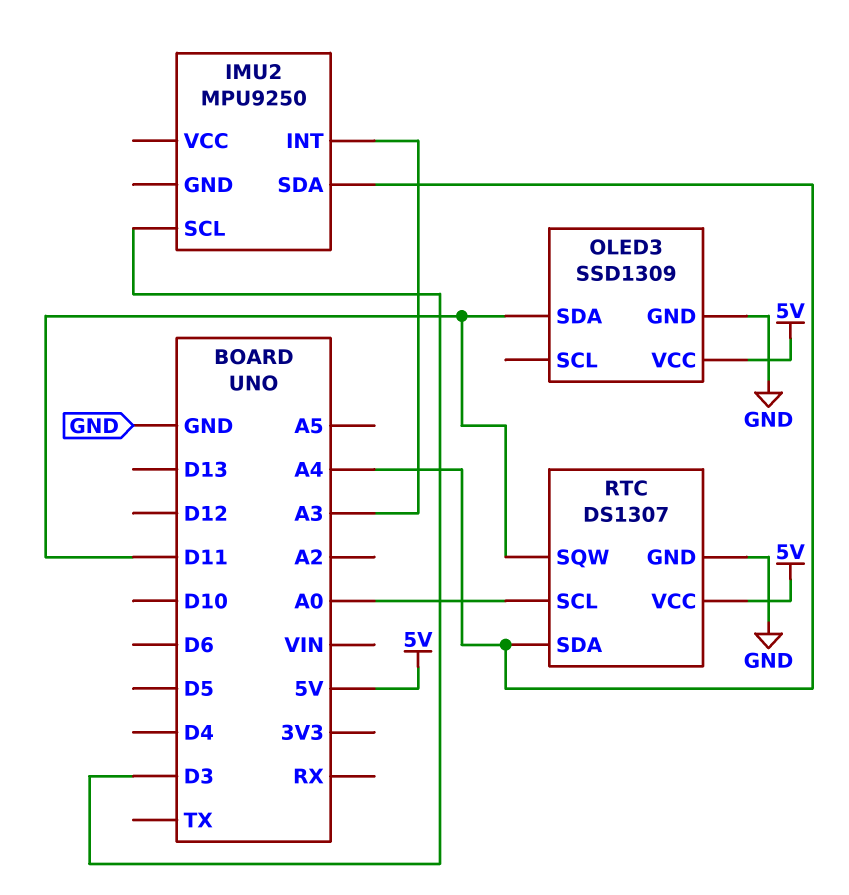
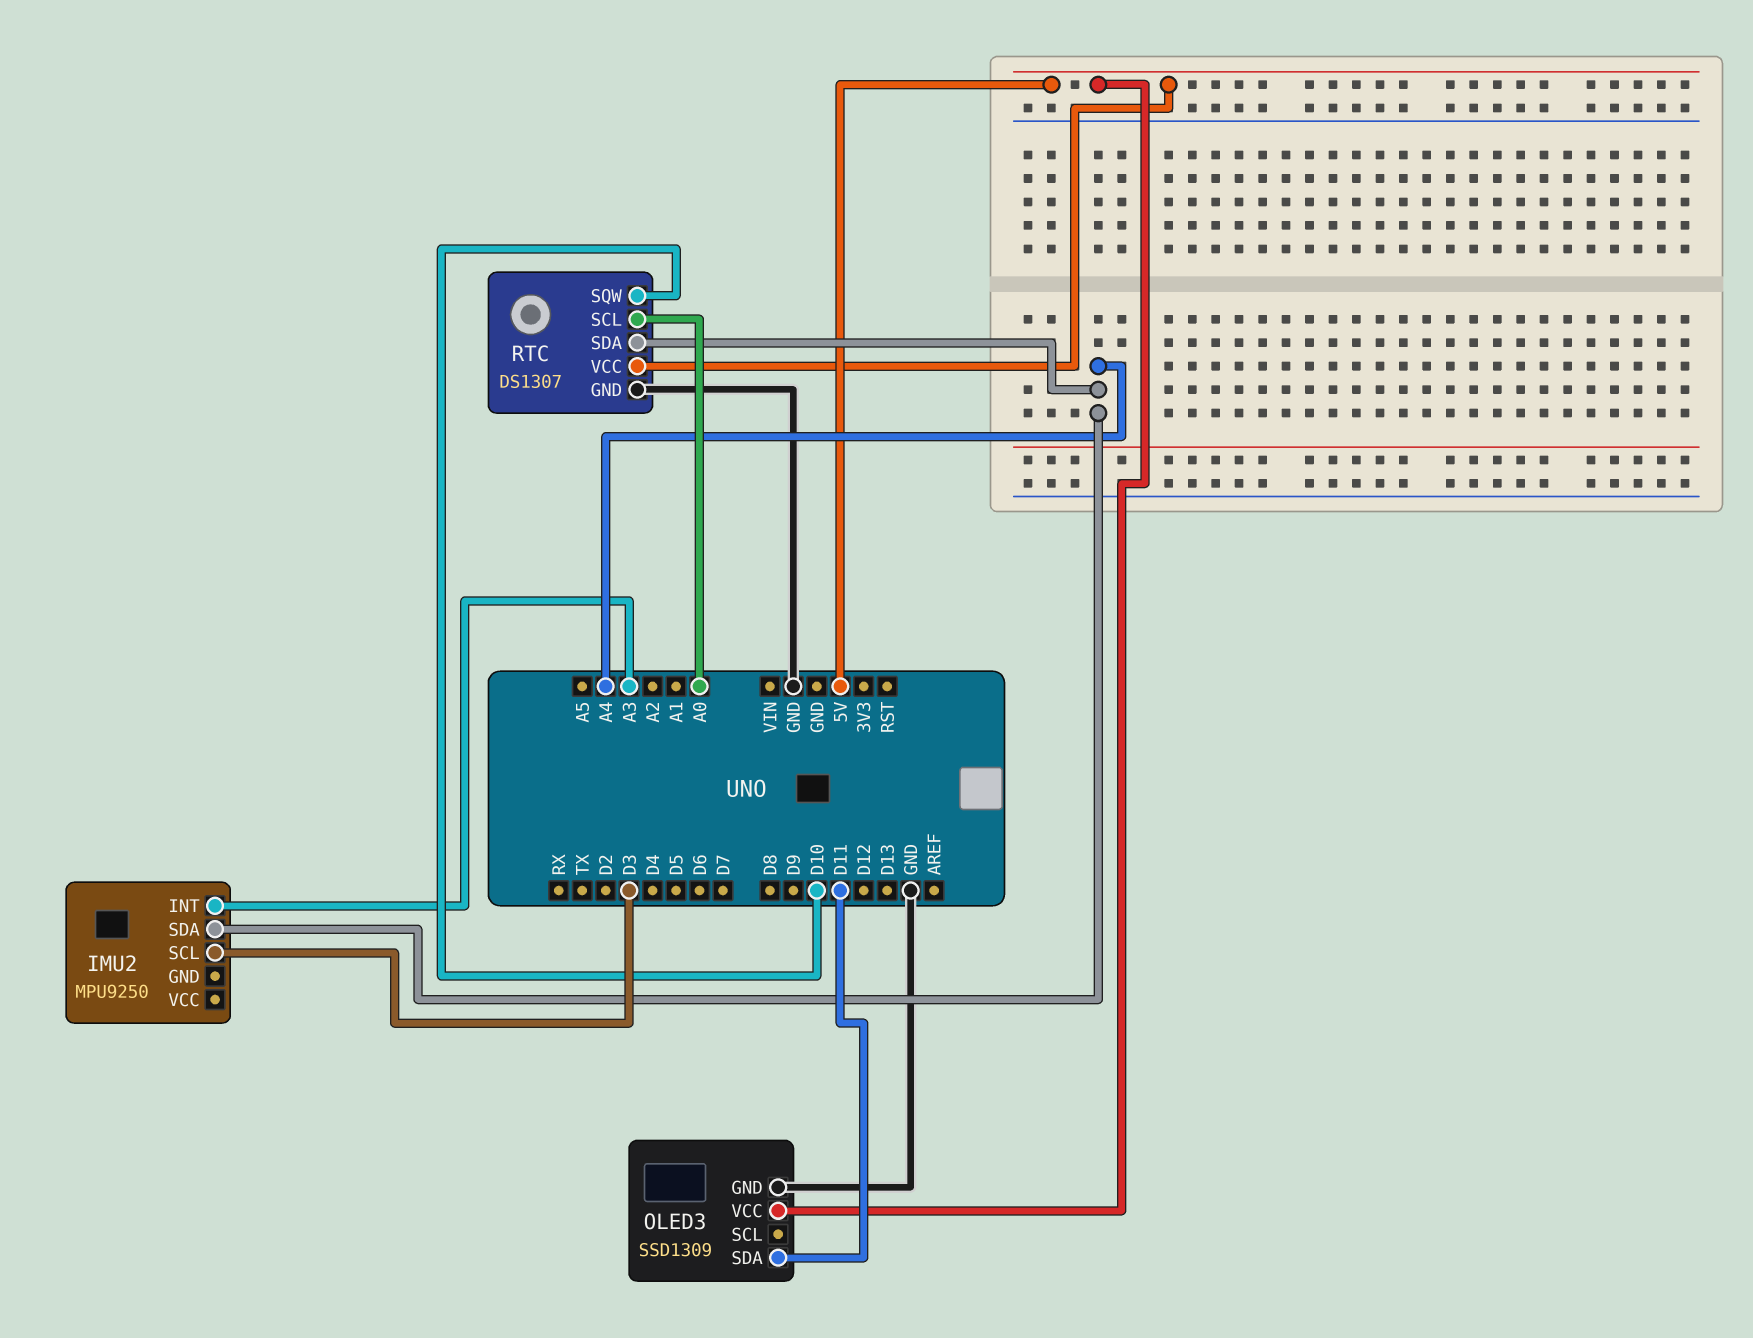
RTC pin SQW: D11 -> D10

